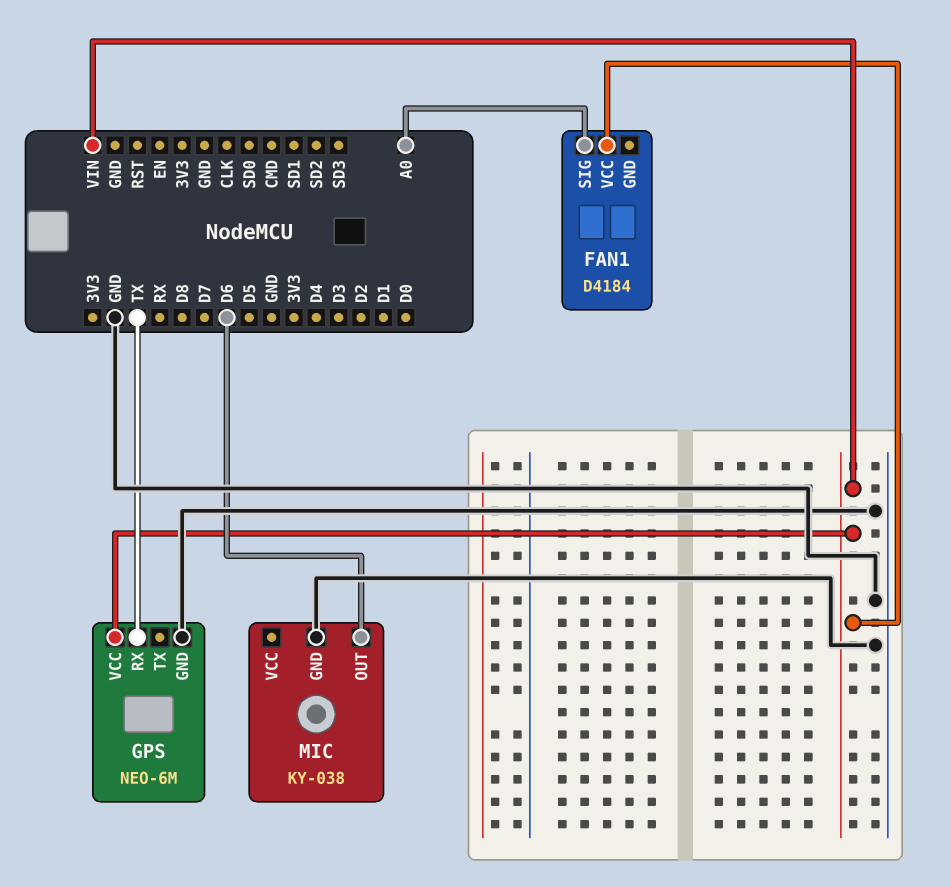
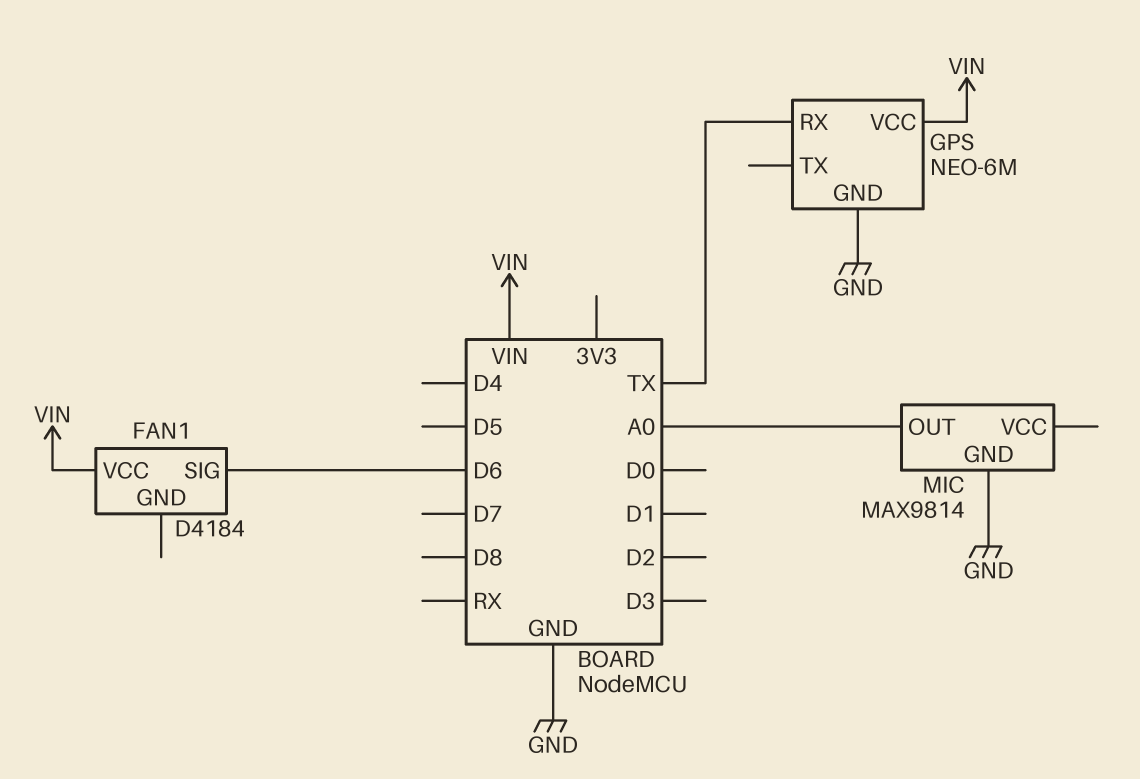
FAN1 pin SIG: A0 -> D6
MIC: KY-038 -> MAX9814
MIC pin OUT: D6 -> A0

